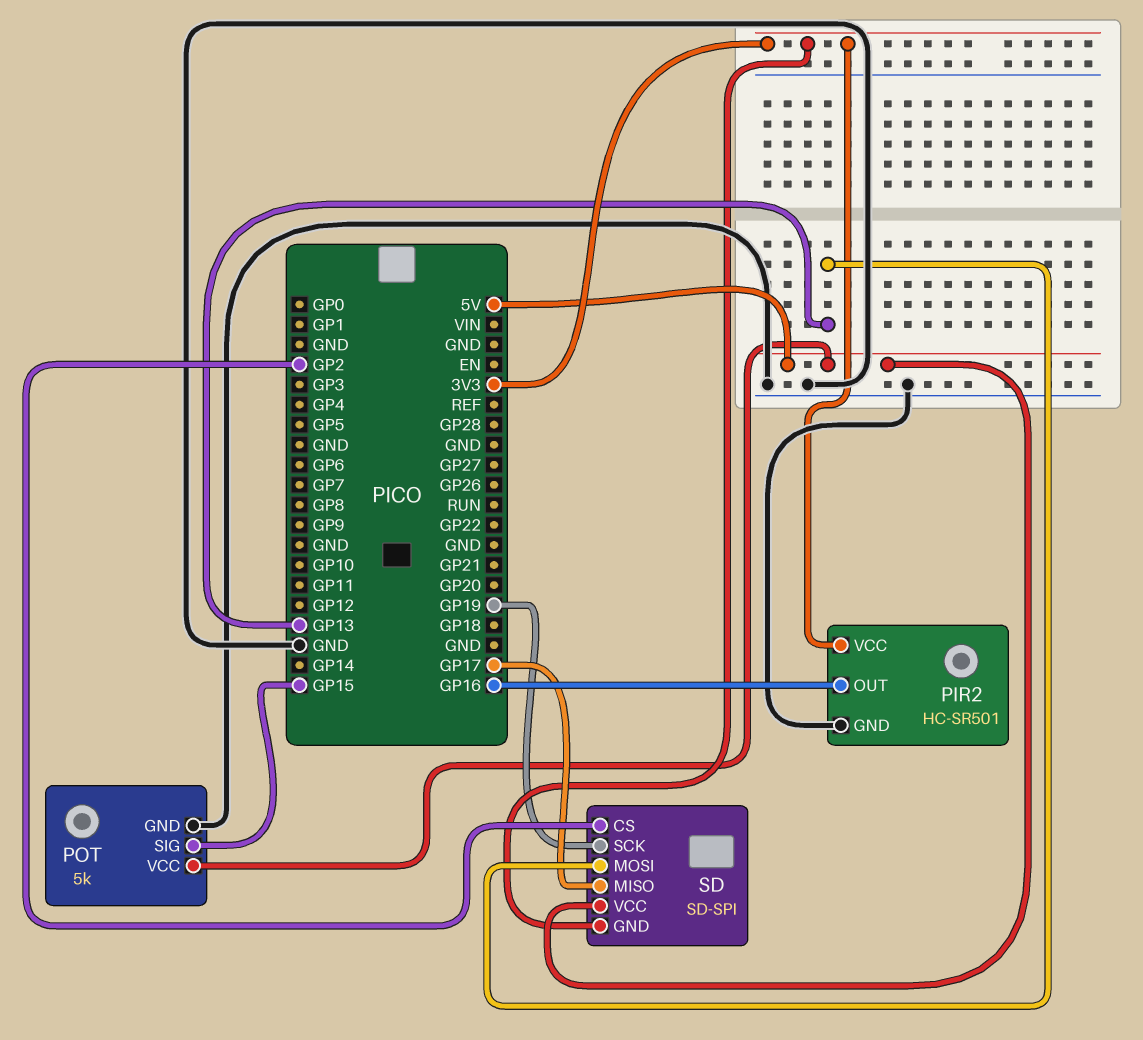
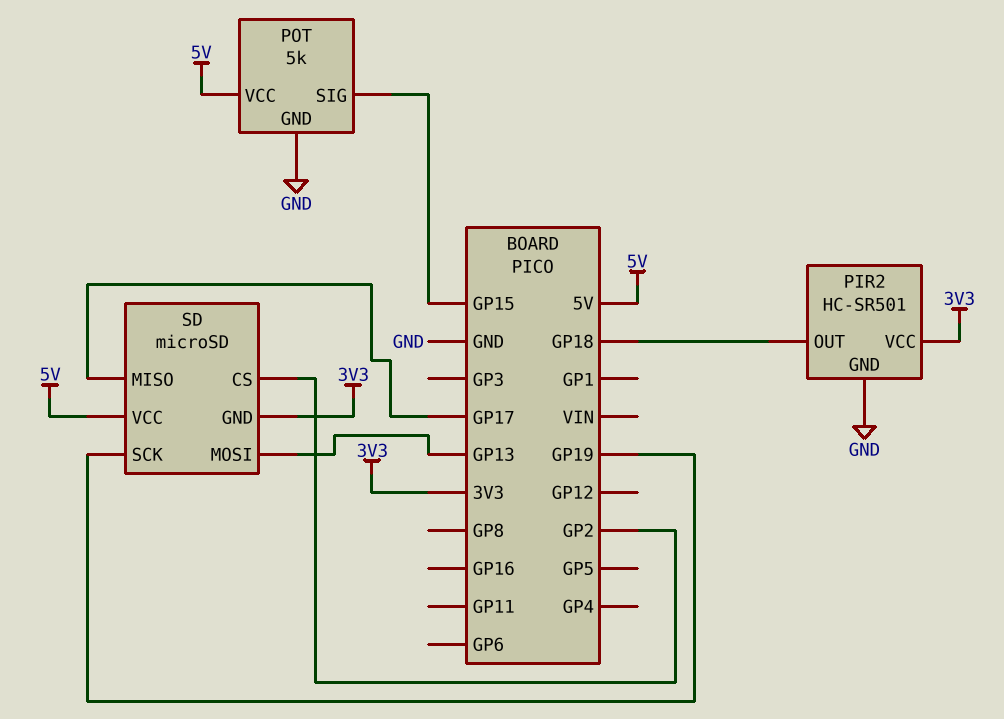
PIR2 pin OUT: GP16 -> GP18
SD: SD-SPI -> microSD

